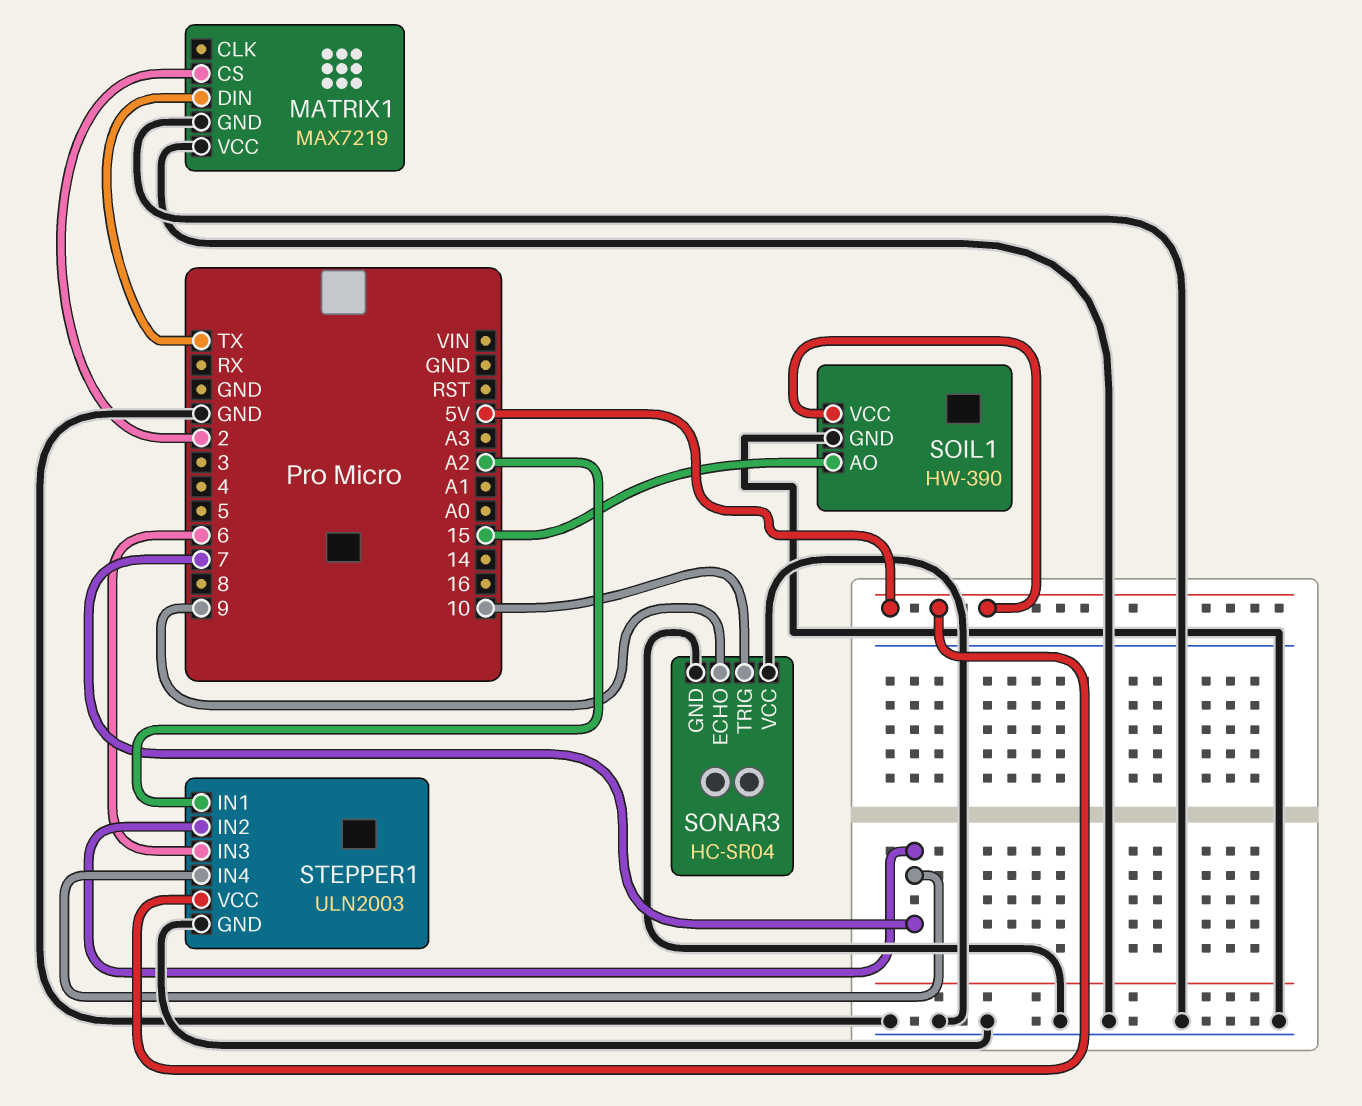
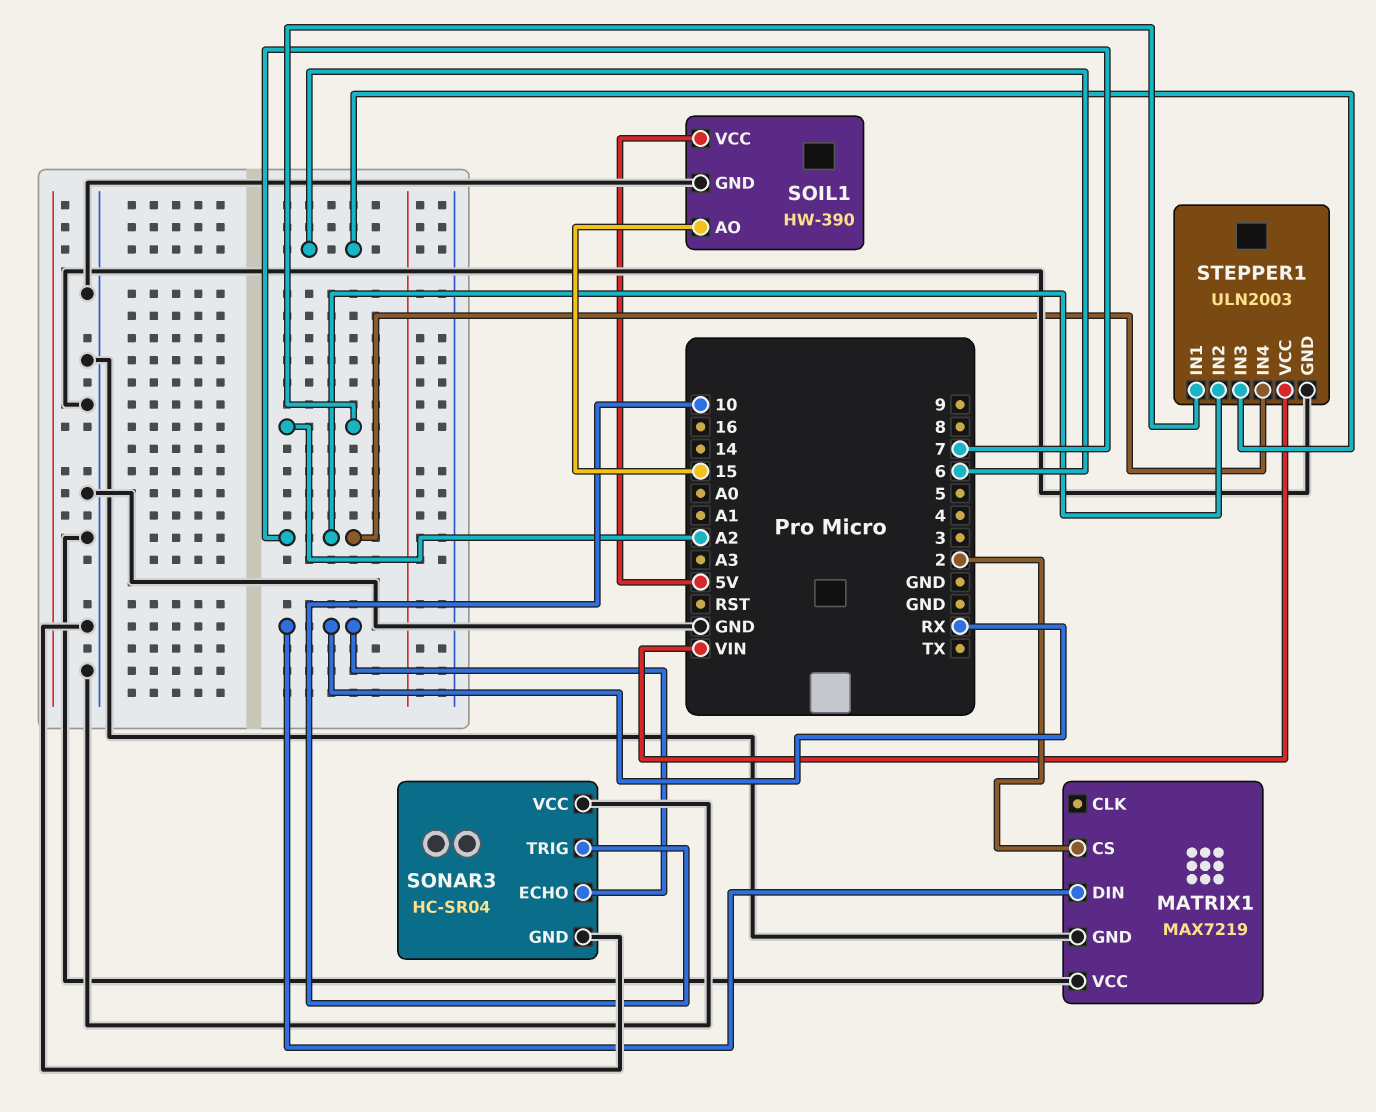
MATRIX1 pin DIN: TX -> RX
SONAR3 pin ECHO: 9 -> RX
STEPPER1 pin VCC: 5V -> VIN

